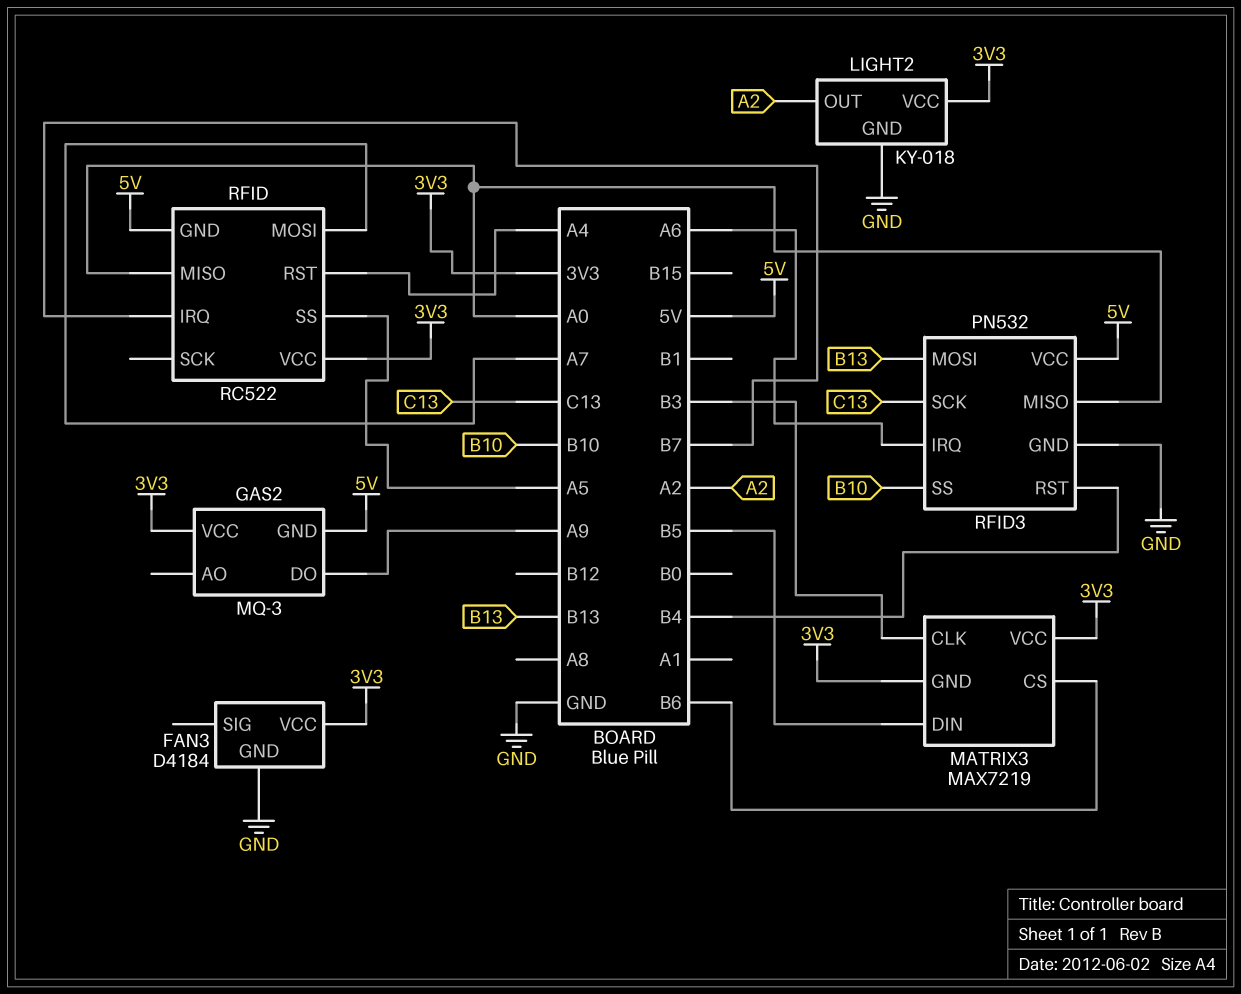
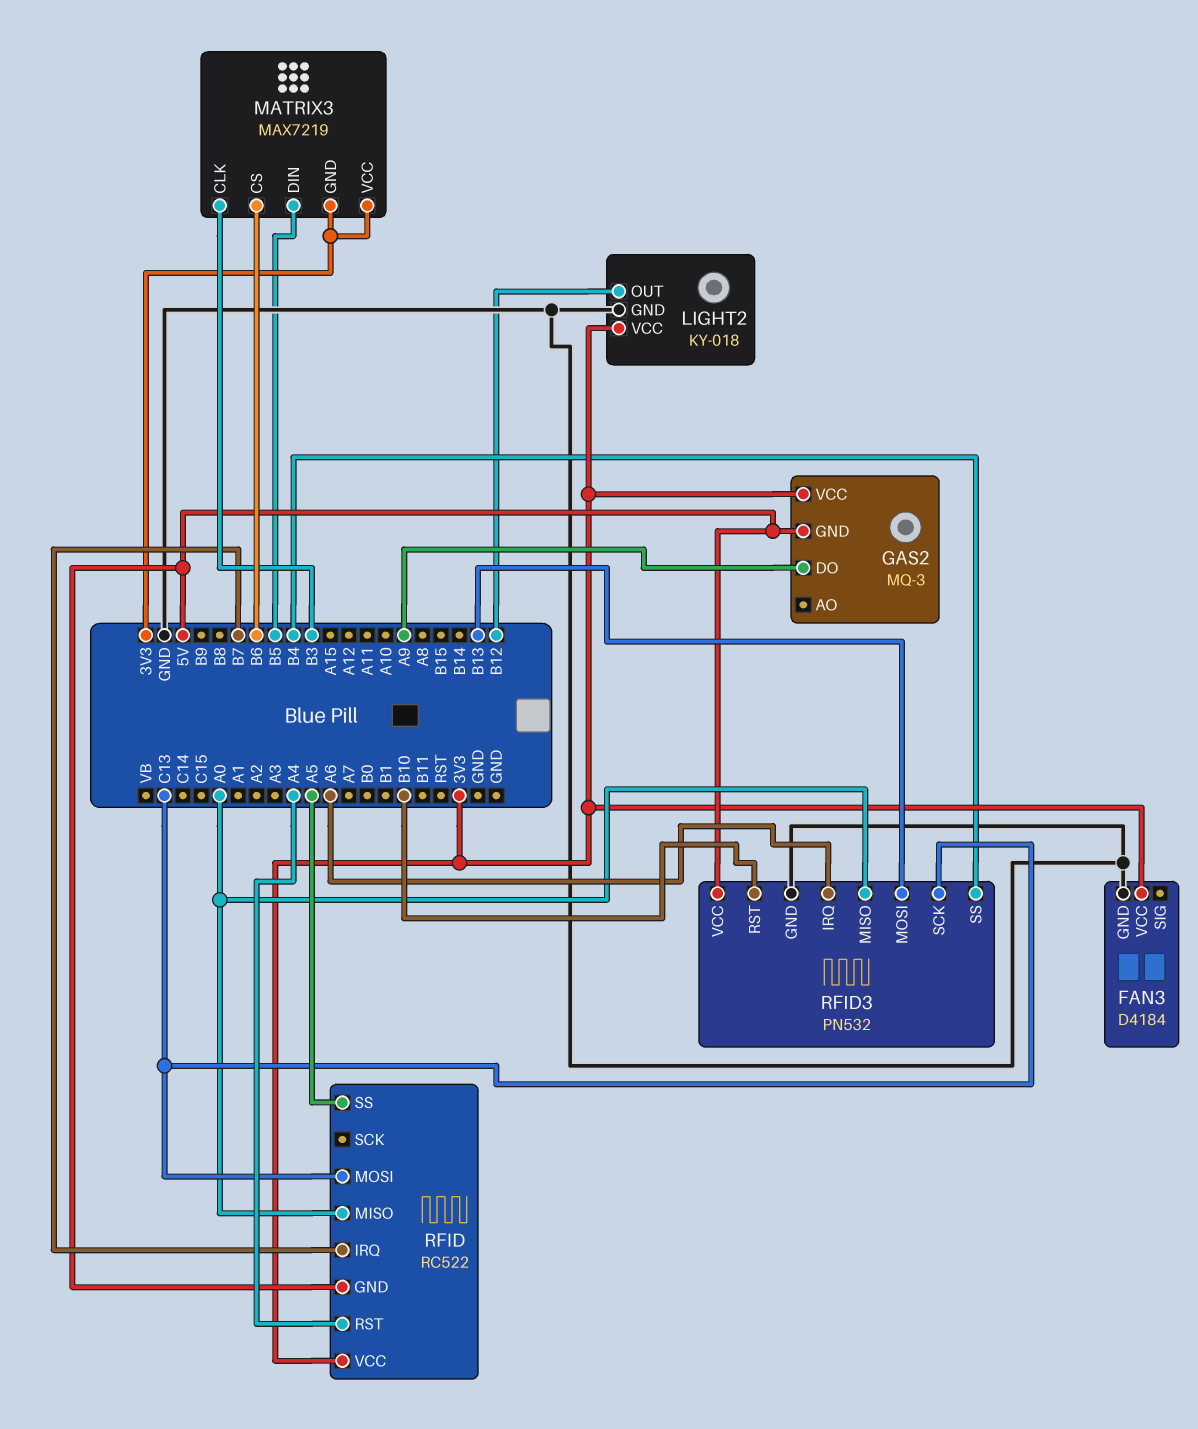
LIGHT2 pin OUT: A2 -> B12
RFID pin MOSI: A7 -> C13
RFID3 pin RST: B4 -> B10
RFID3 pin SS: B10 -> B4

